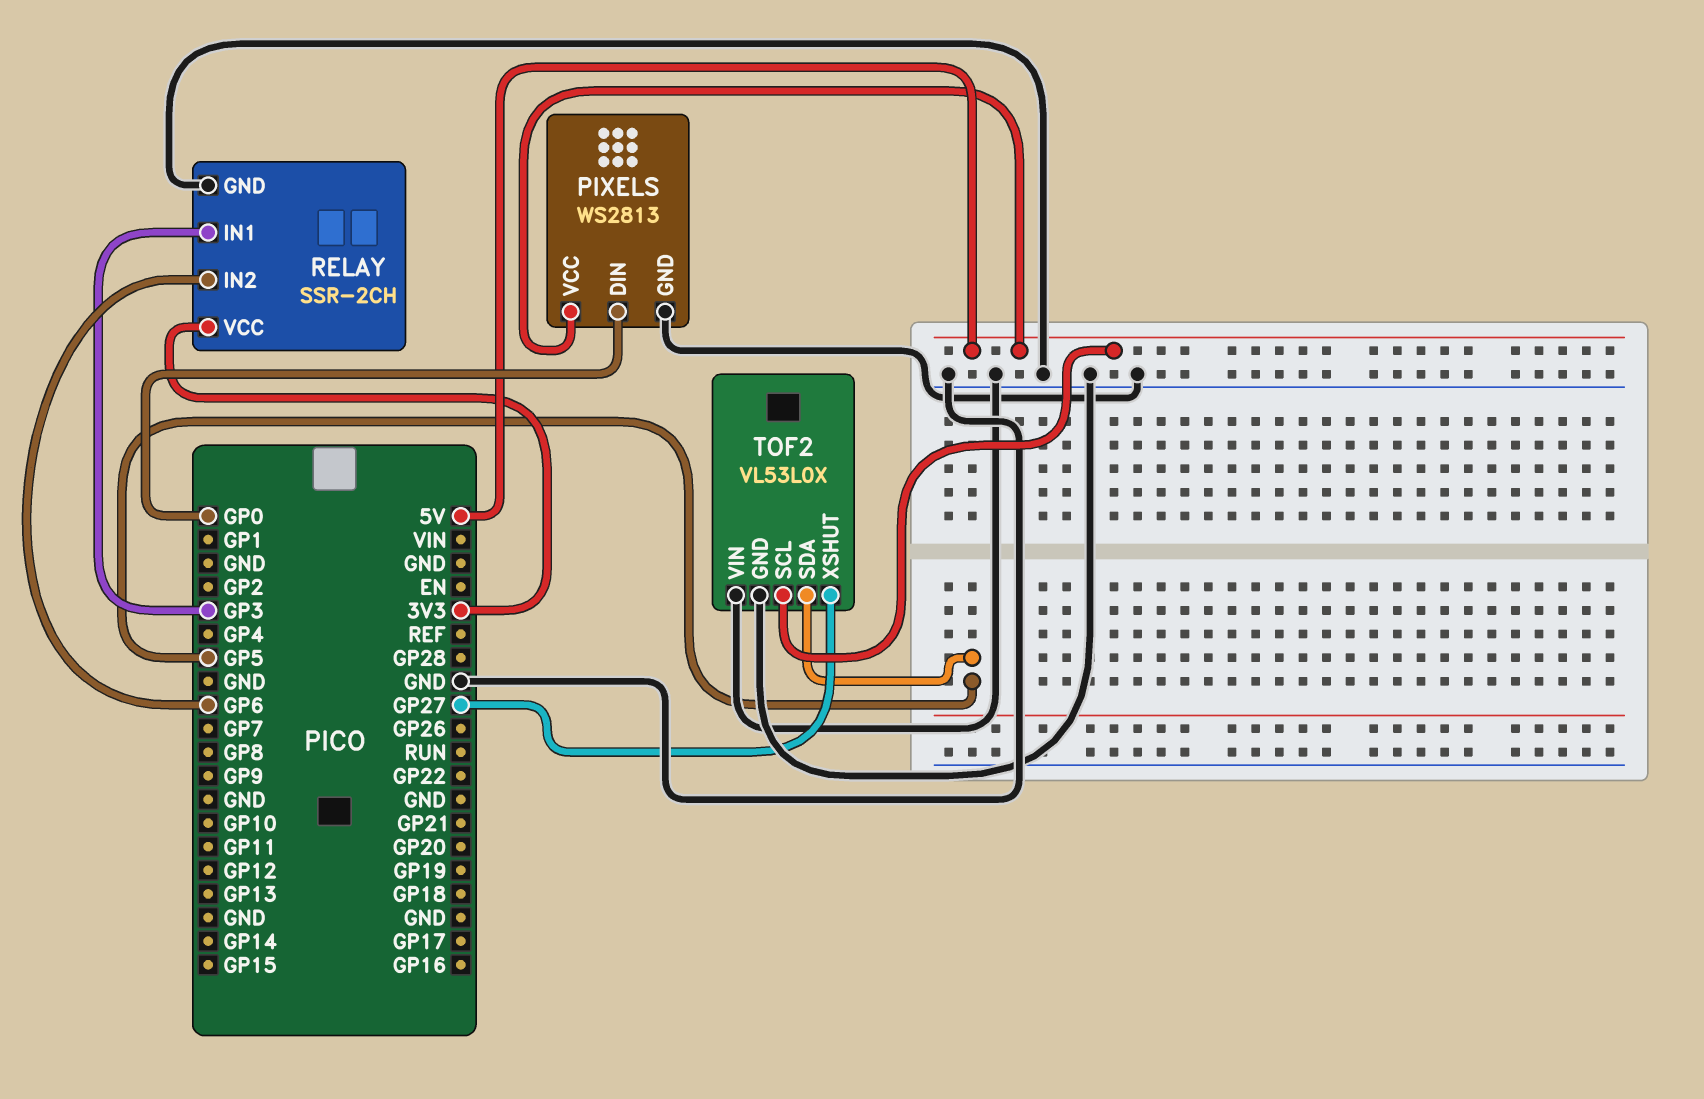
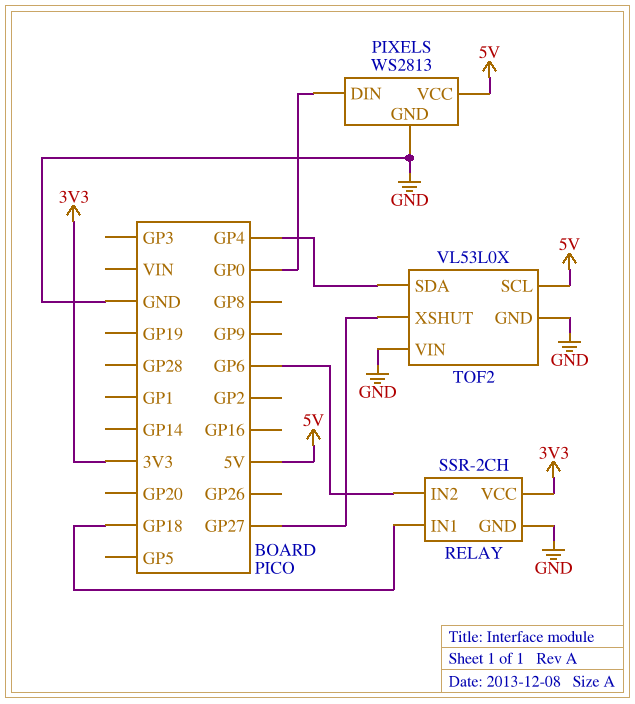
RELAY pin IN1: GP3 -> GP18
TOF2 pin SDA: GP5 -> GP4

